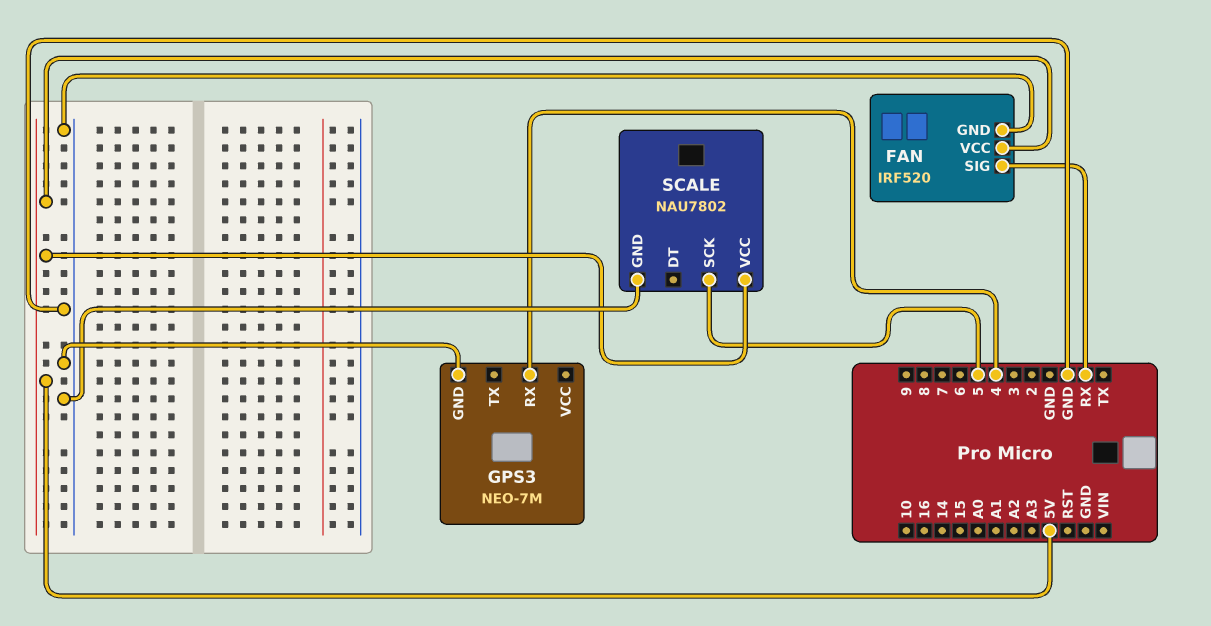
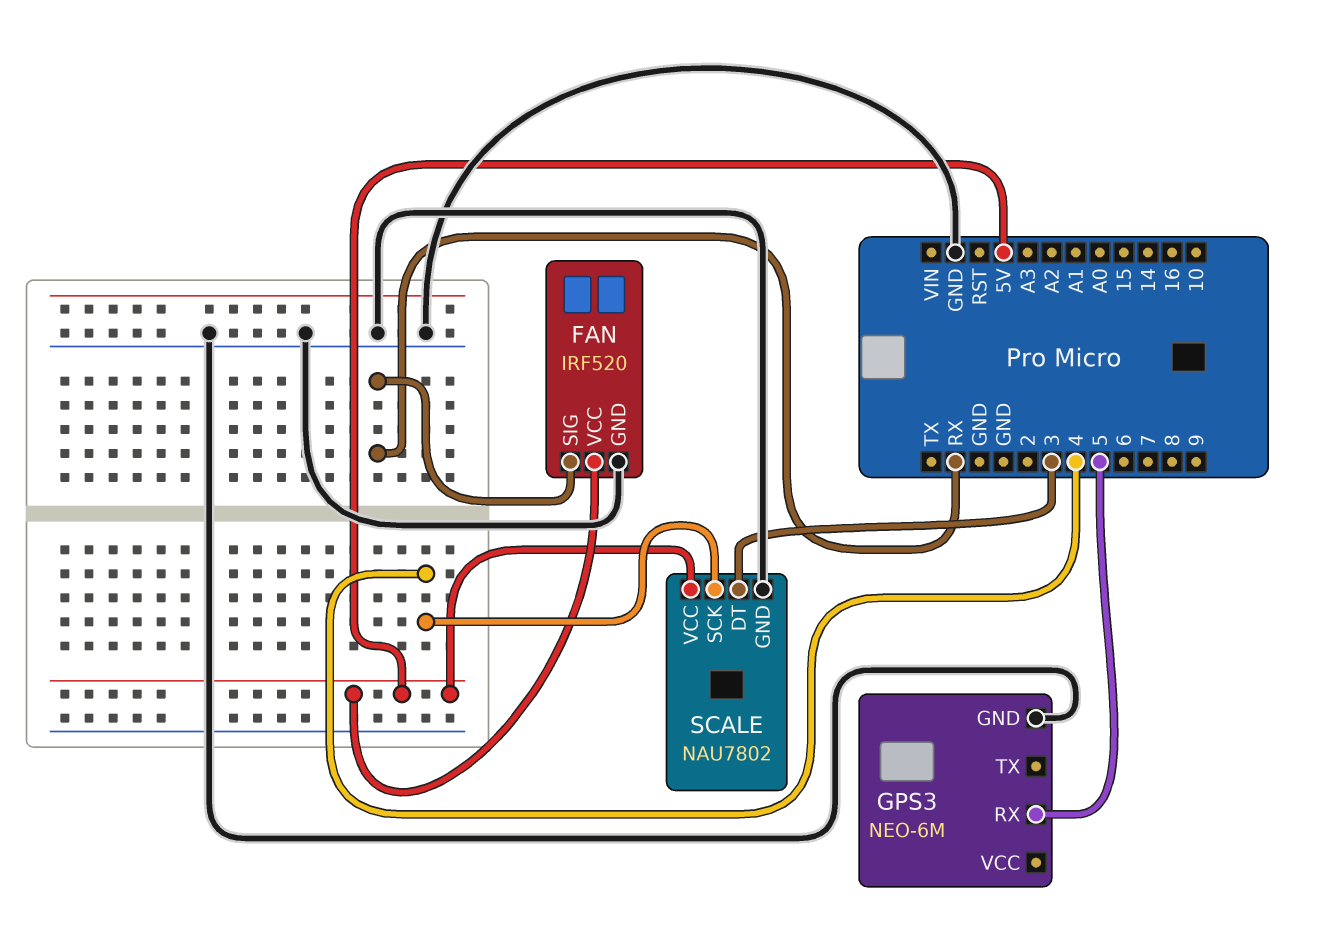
GPS3: NEO-7M -> NEO-6M
GPS3 pin RX: 4 -> 5
SCALE pin DT: none -> 3
SCALE pin SCK: 5 -> 4

